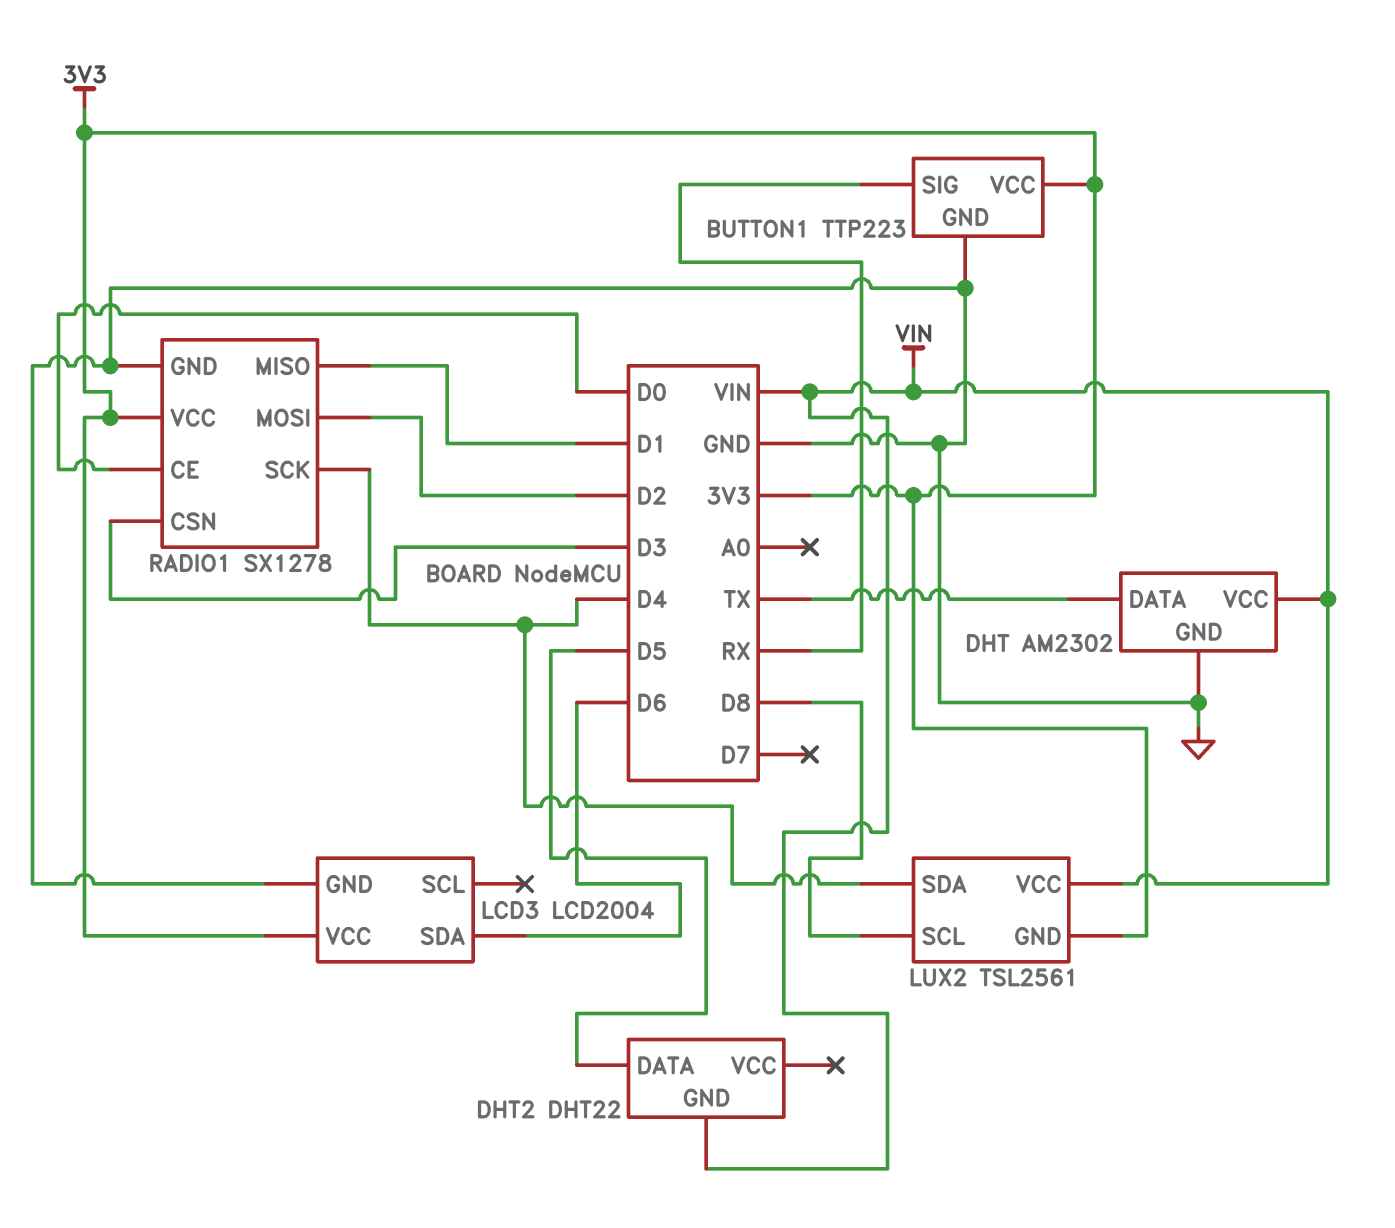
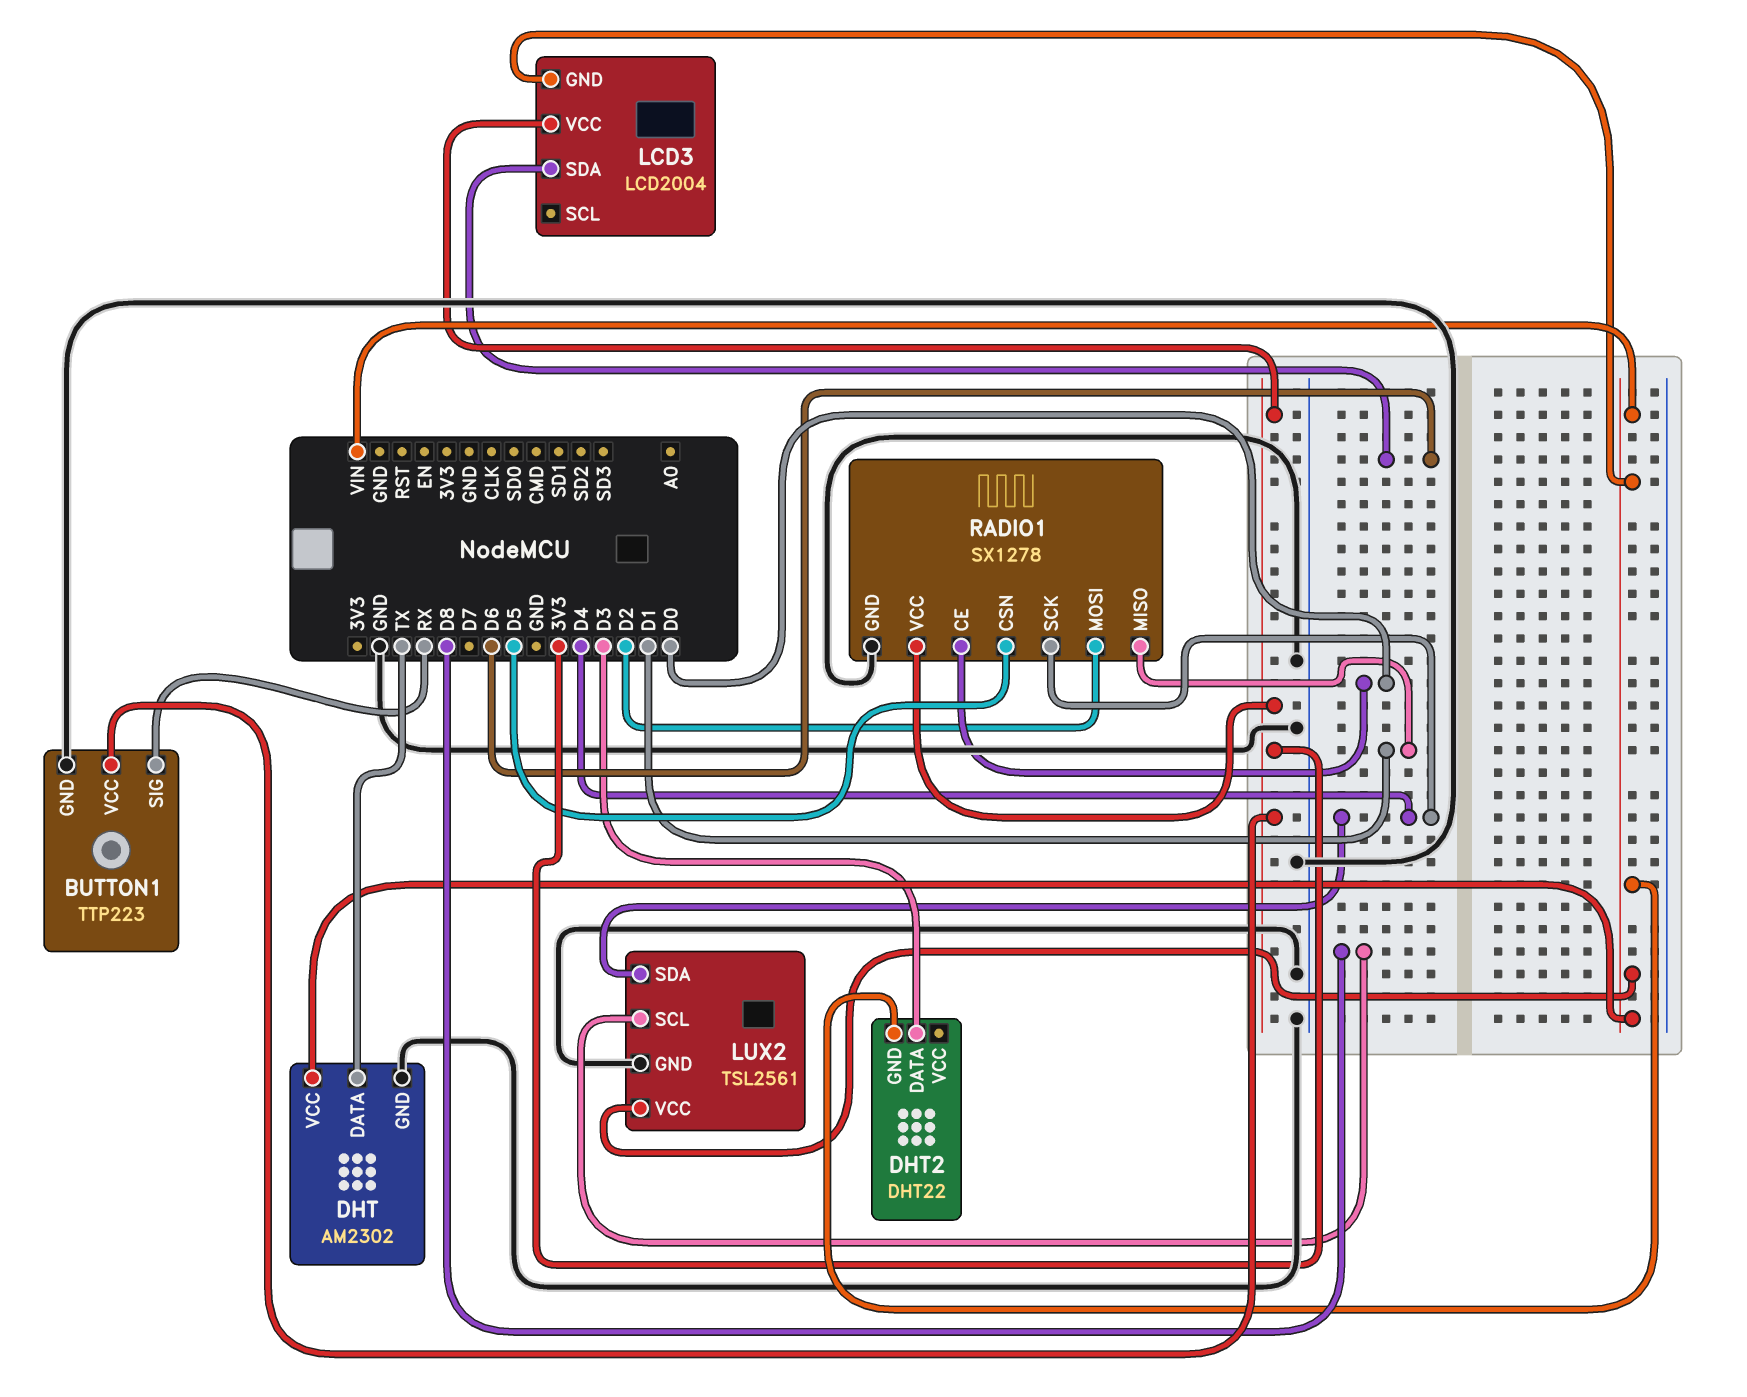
DHT2 pin DATA: D5 -> D3
LCD3 pin GND: GND -> VIN
LUX2 pin GND: 3V3 -> GND
RADIO1 pin CSN: D3 -> D5

